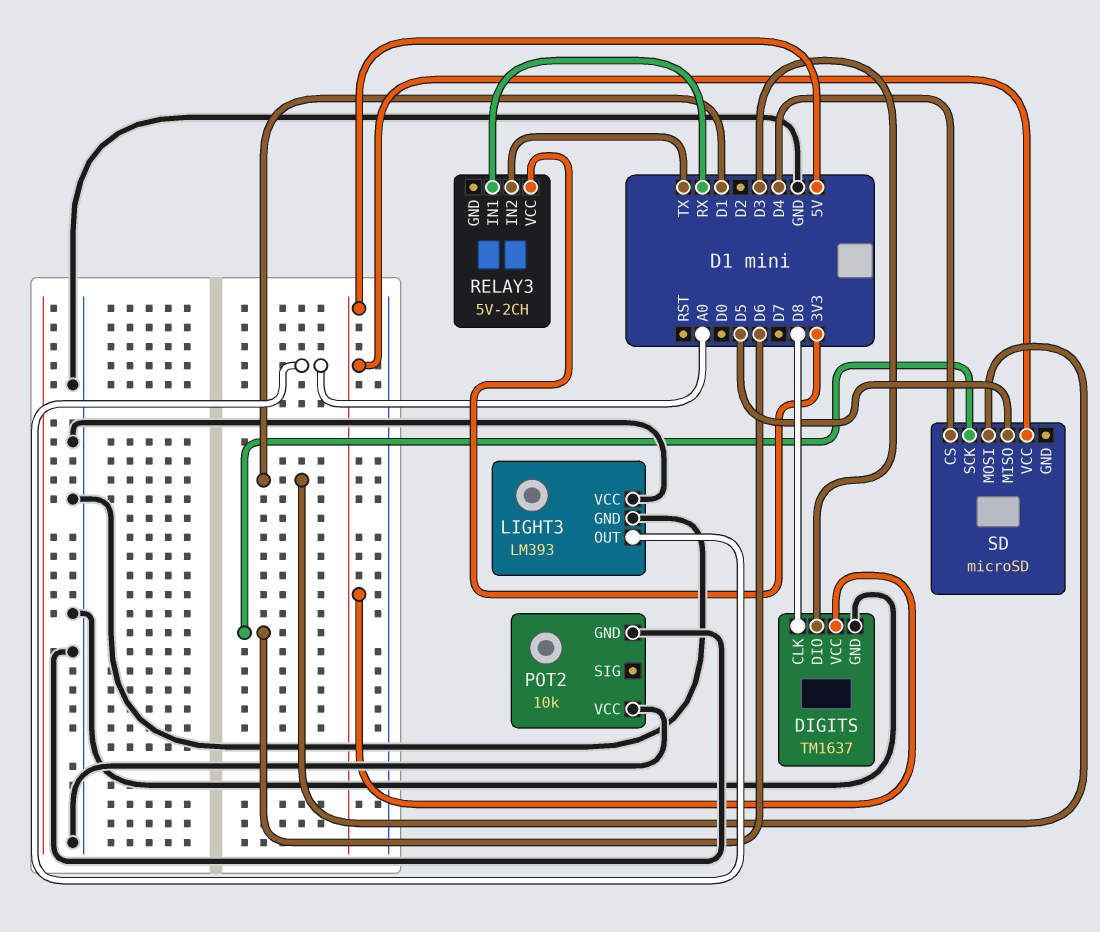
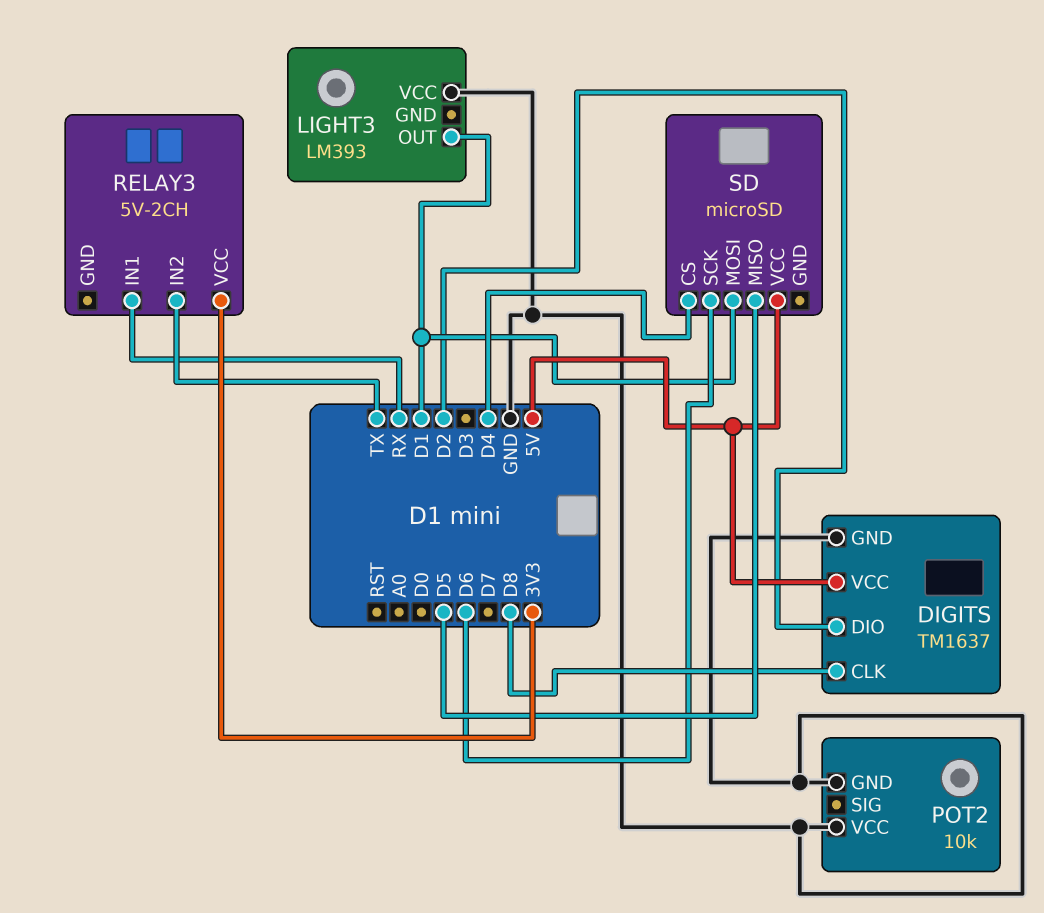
DIGITS pin DIO: D3 -> D2
LIGHT3 pin GND: GND -> none
LIGHT3 pin OUT: A0 -> D1

